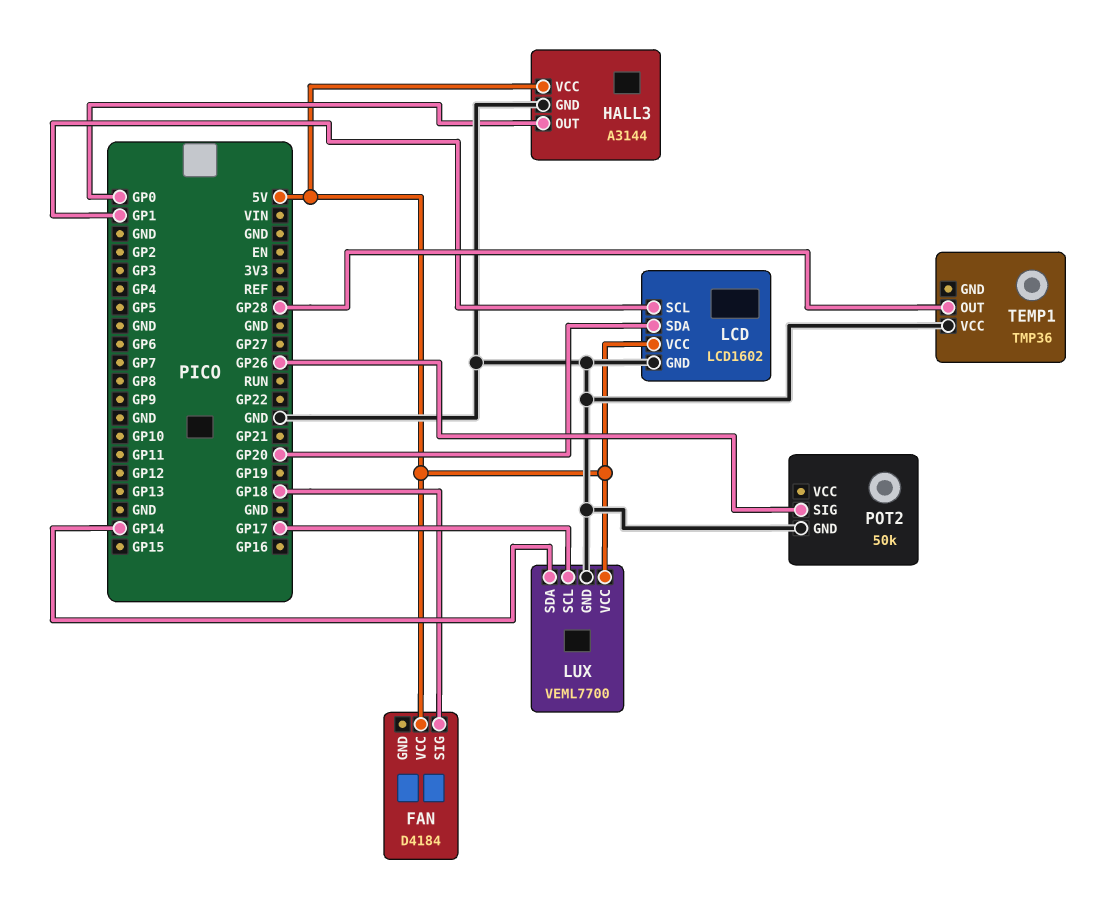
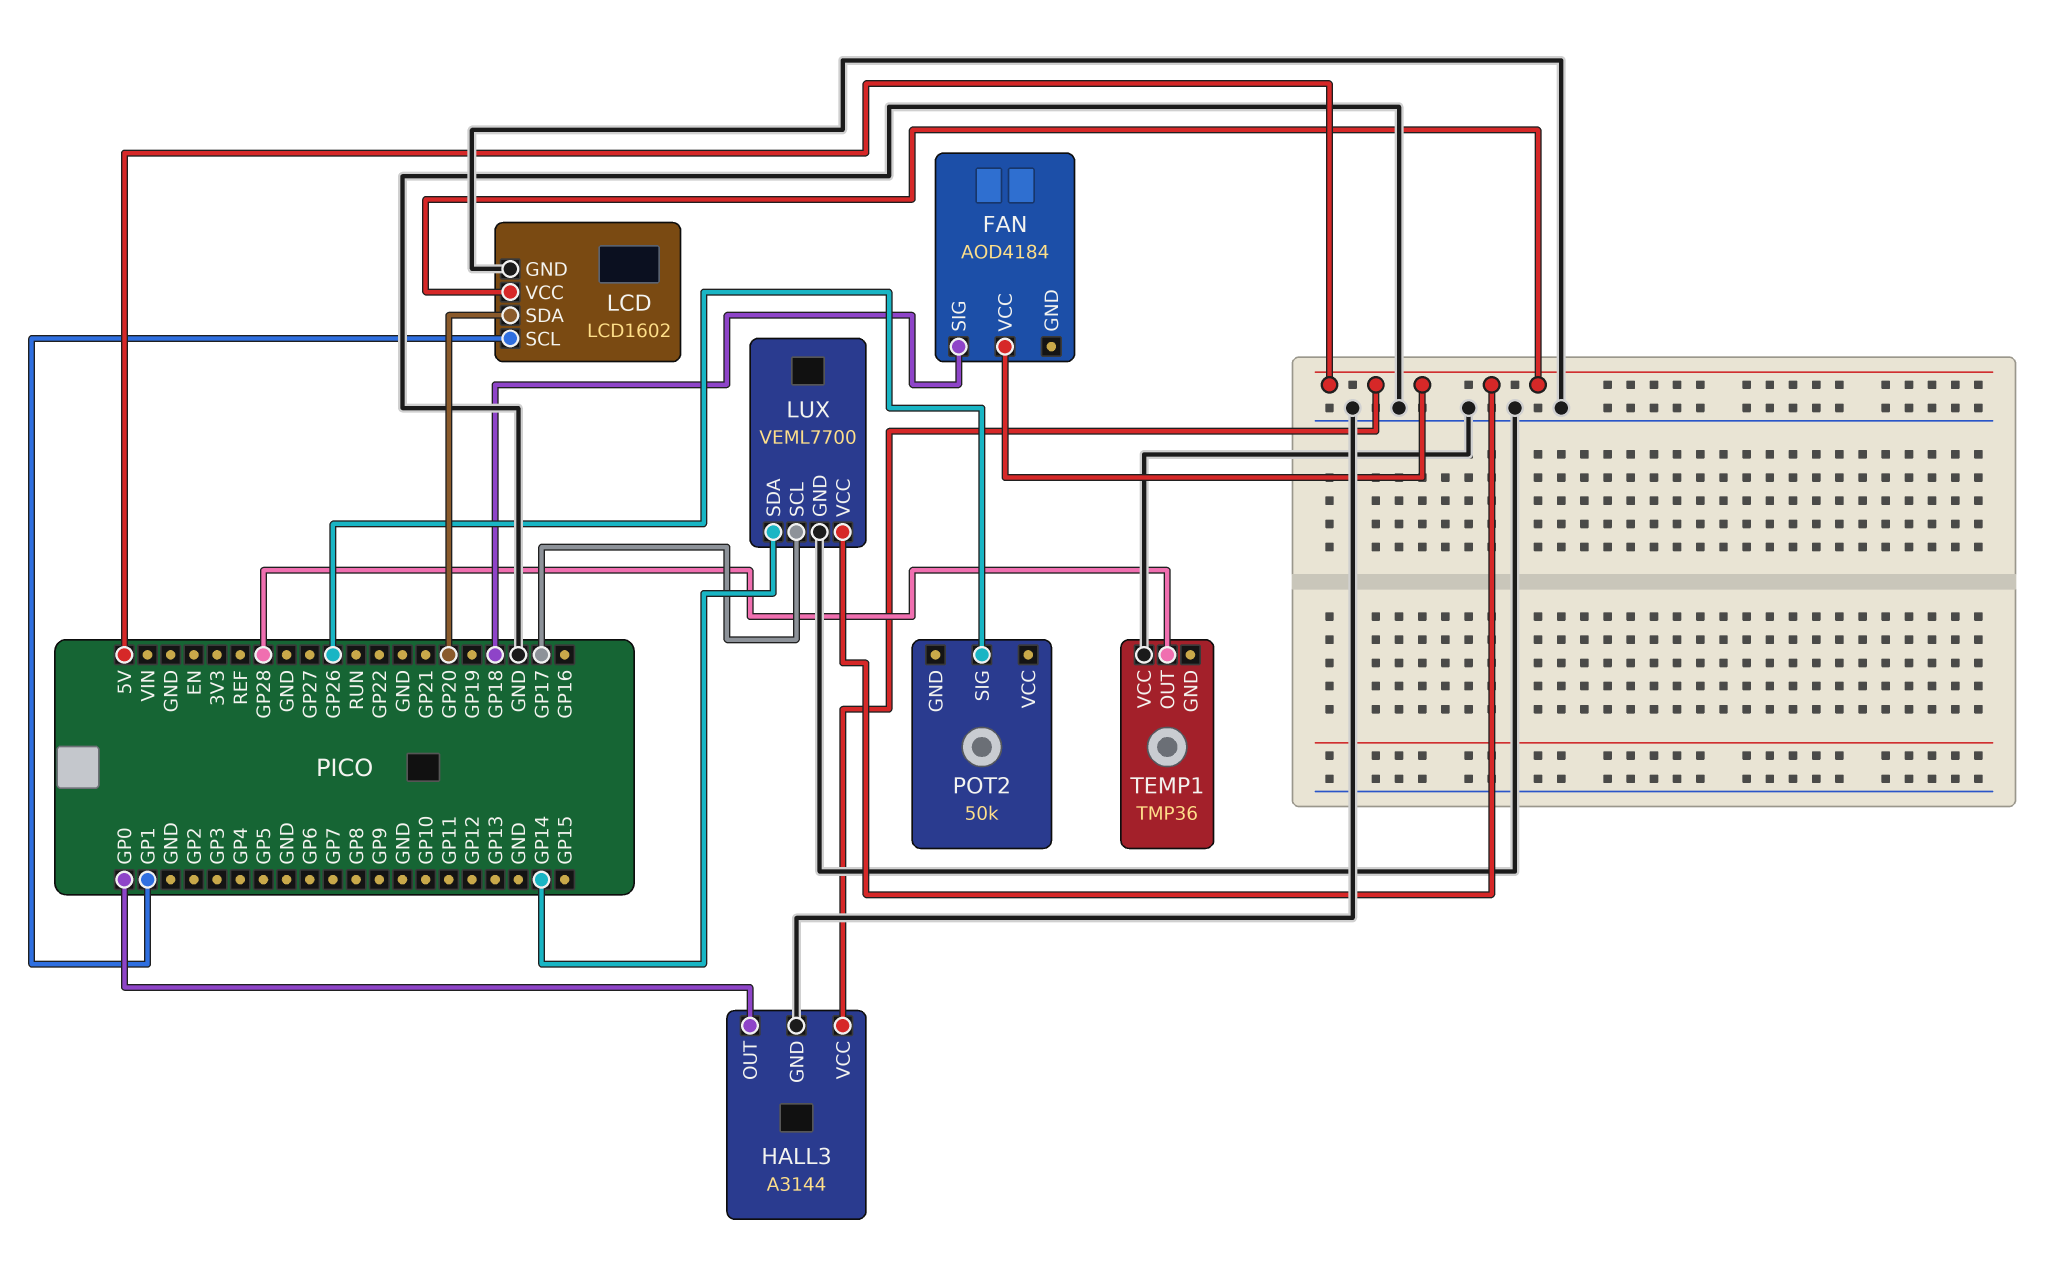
FAN: D4184 -> AOD4184
POT2 pin GND: GND -> none

